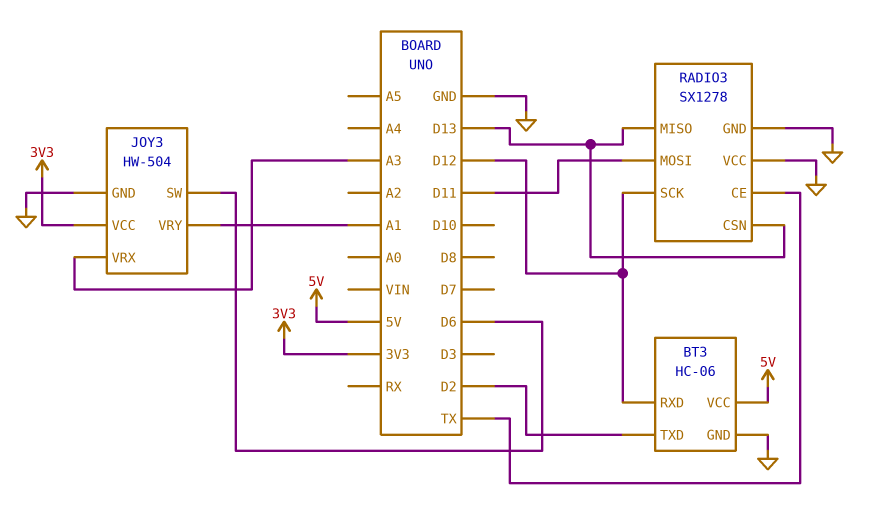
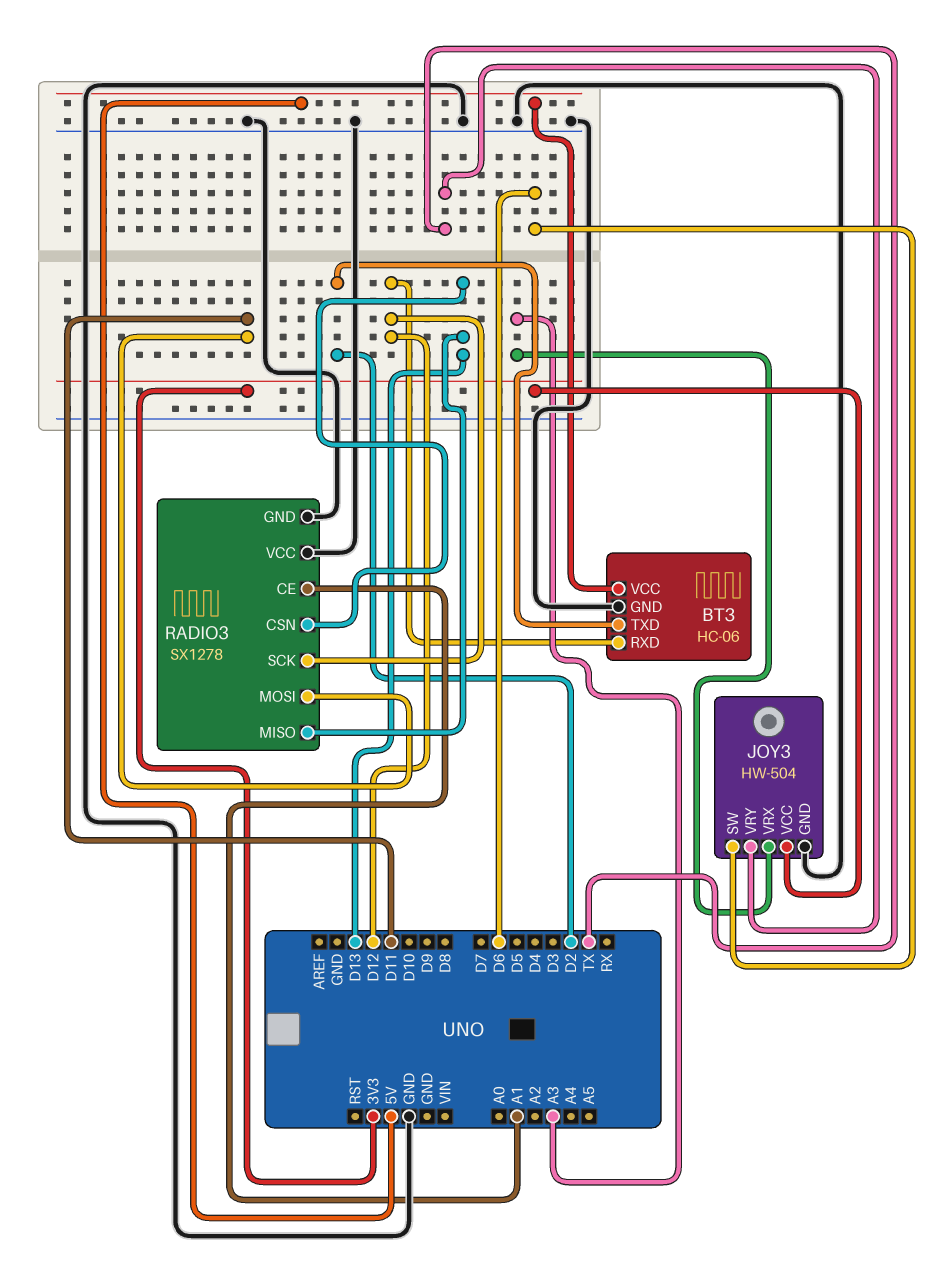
JOY3 pin VRY: A1 -> TX
RADIO3 pin CE: TX -> A1

